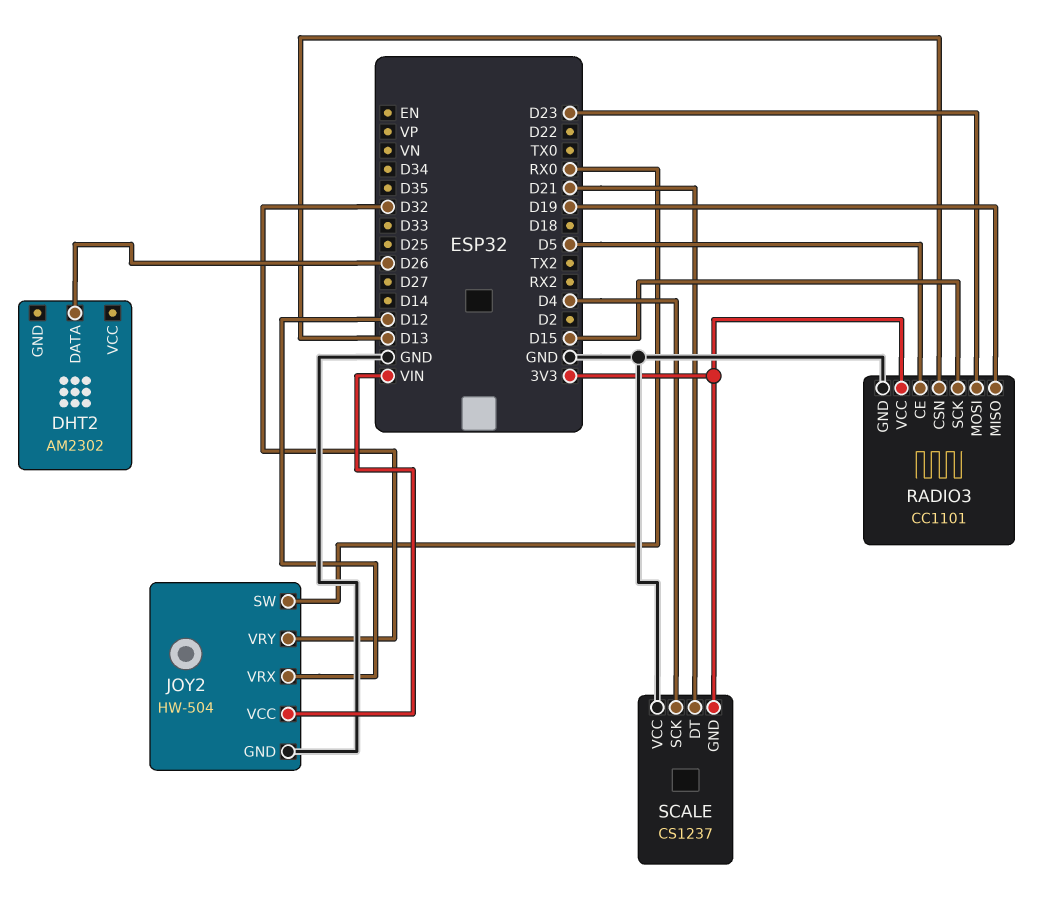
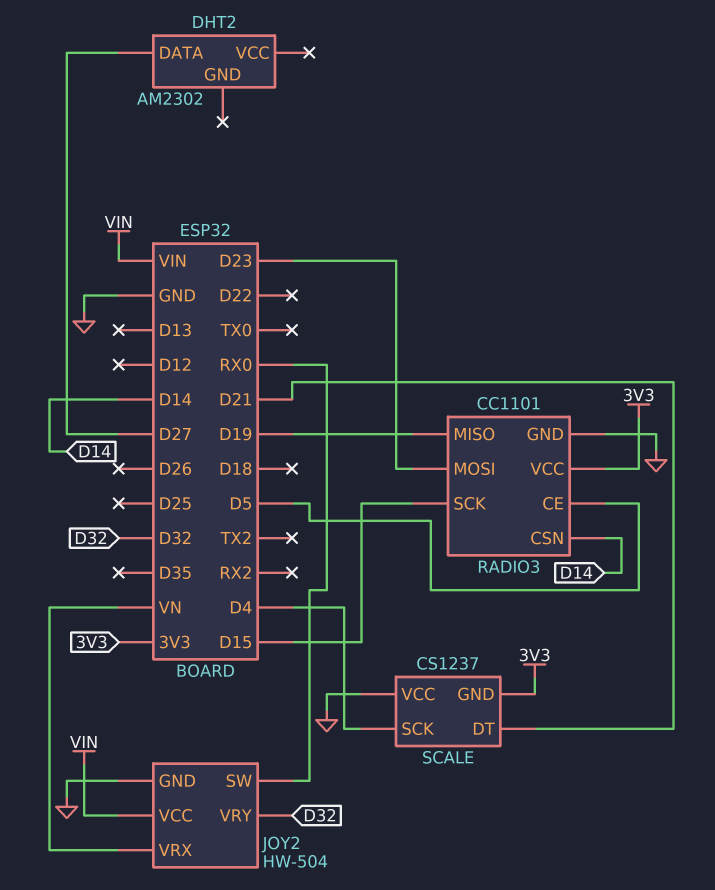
DHT2 pin DATA: D26 -> D27
JOY2 pin VRX: D12 -> VN
RADIO3 pin CSN: D13 -> D14

